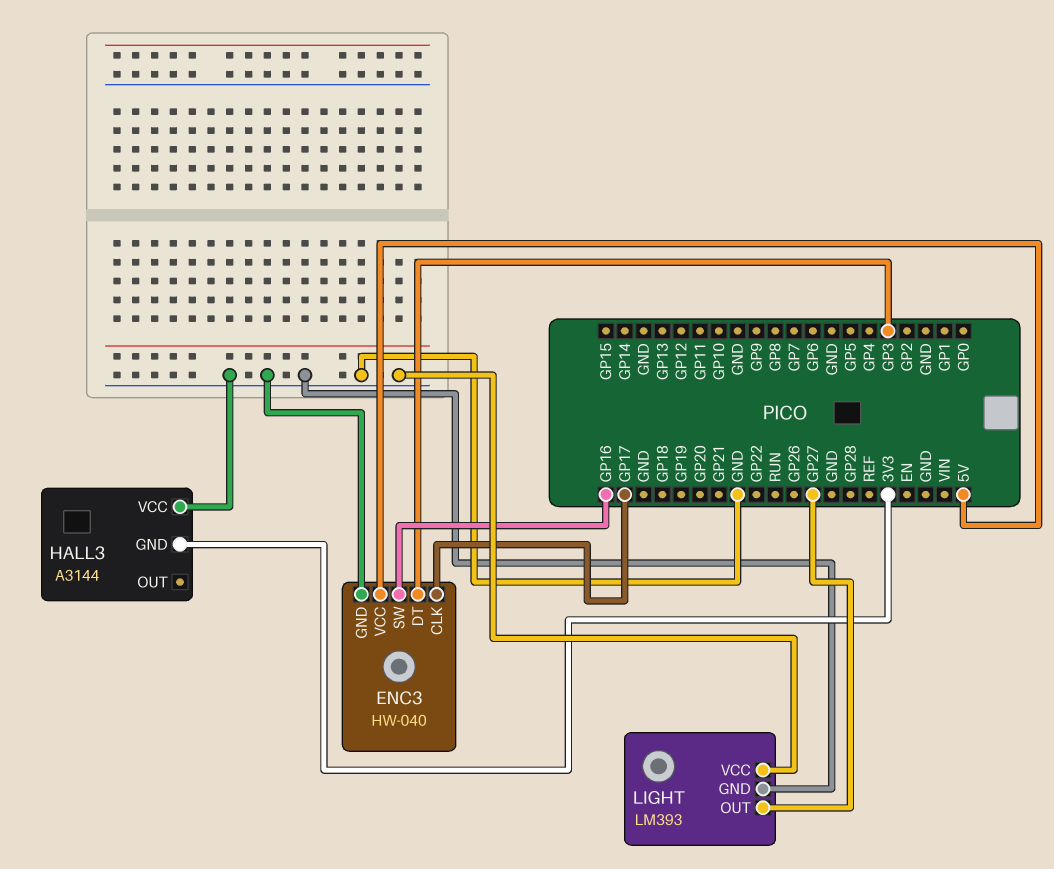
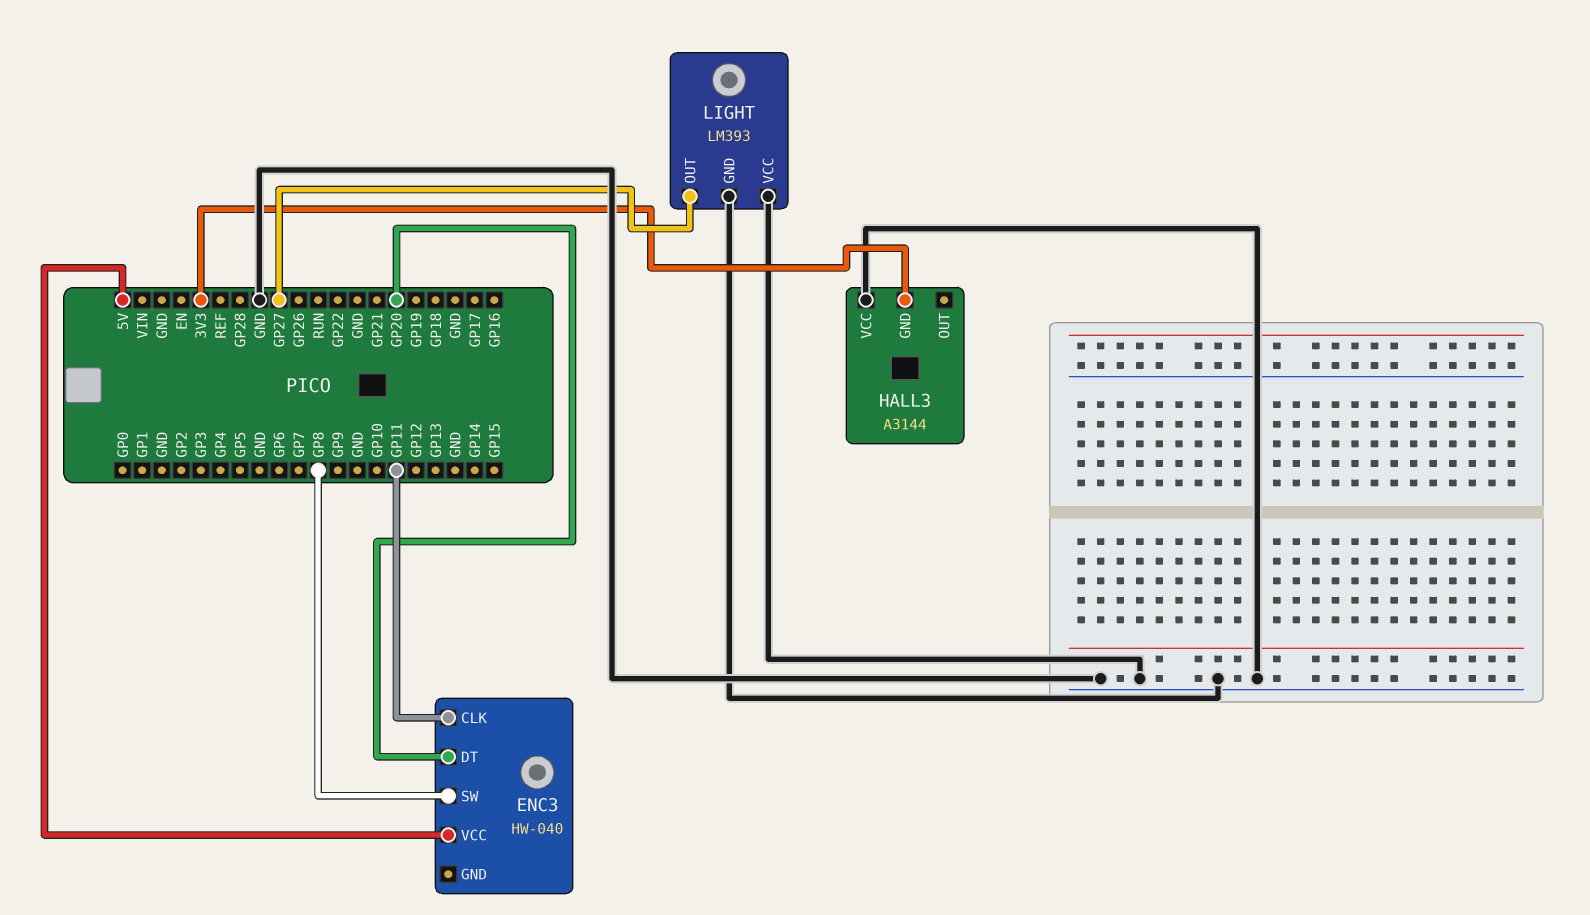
ENC3 pin CLK: GP17 -> GP11
ENC3 pin DT: GP3 -> GP20
ENC3 pin GND: GND -> none
ENC3 pin SW: GP16 -> GP8

